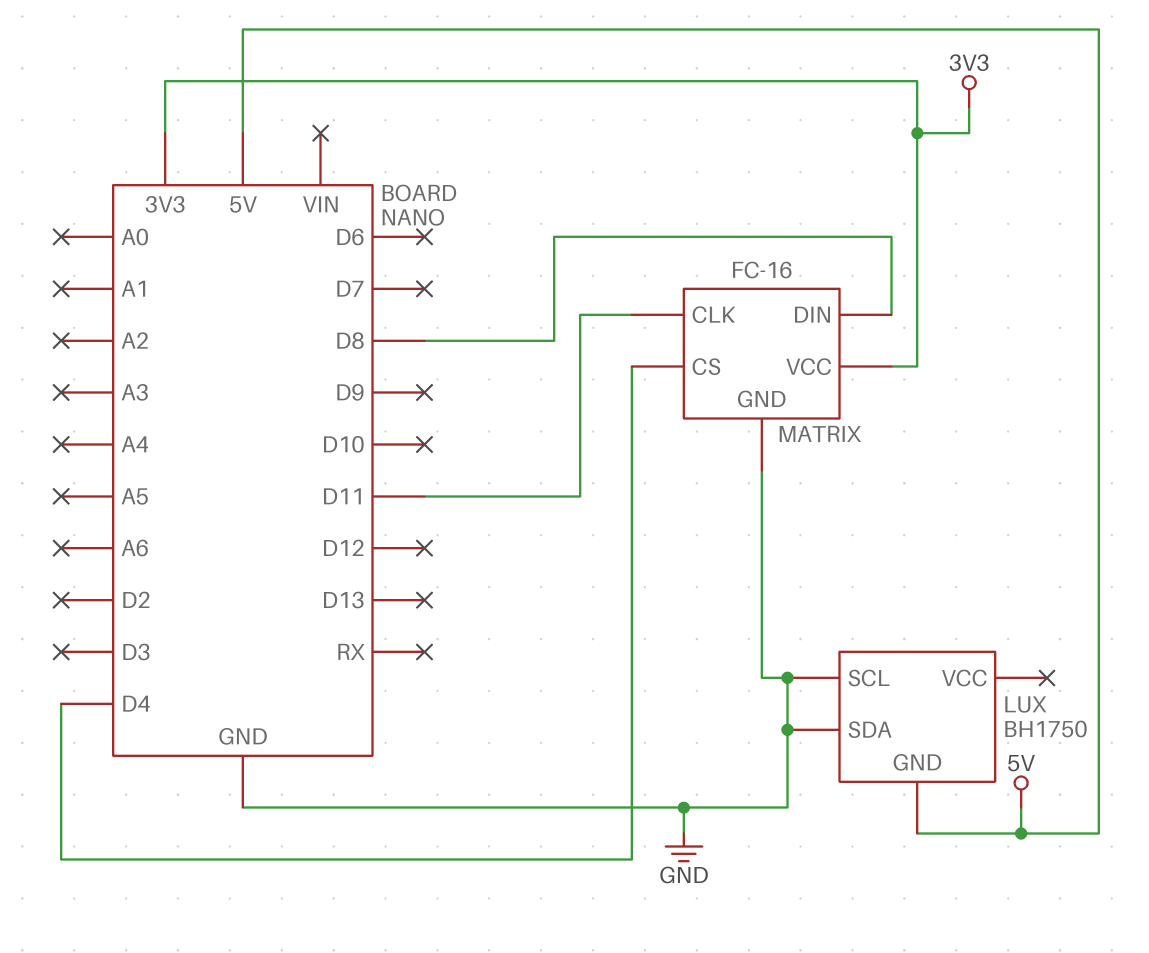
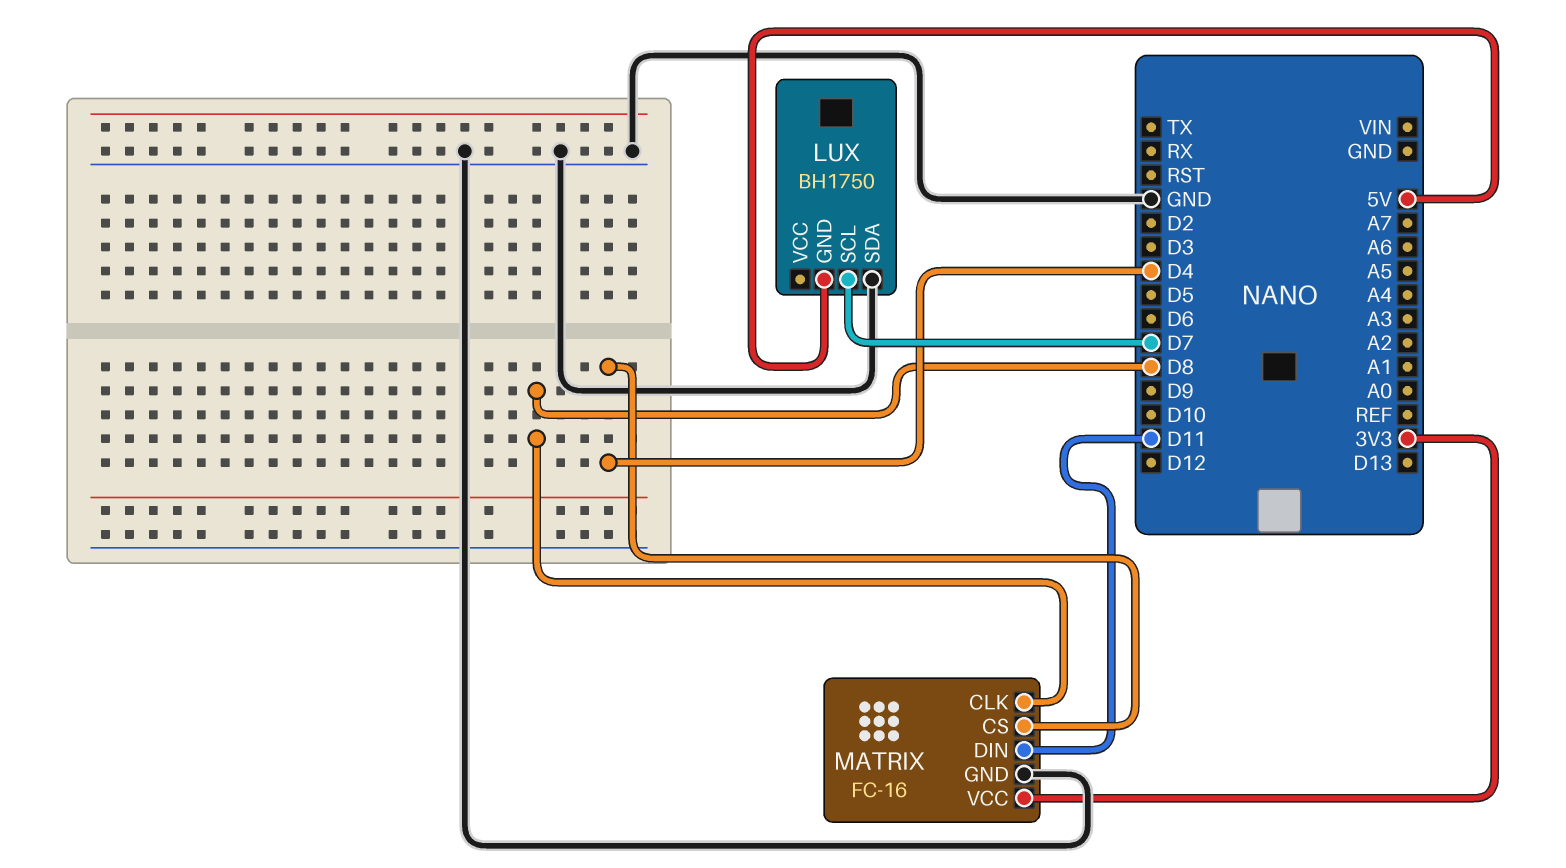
LUX pin SCL: GND -> D7
MATRIX pin CLK: D11 -> D8
MATRIX pin DIN: D8 -> D11

